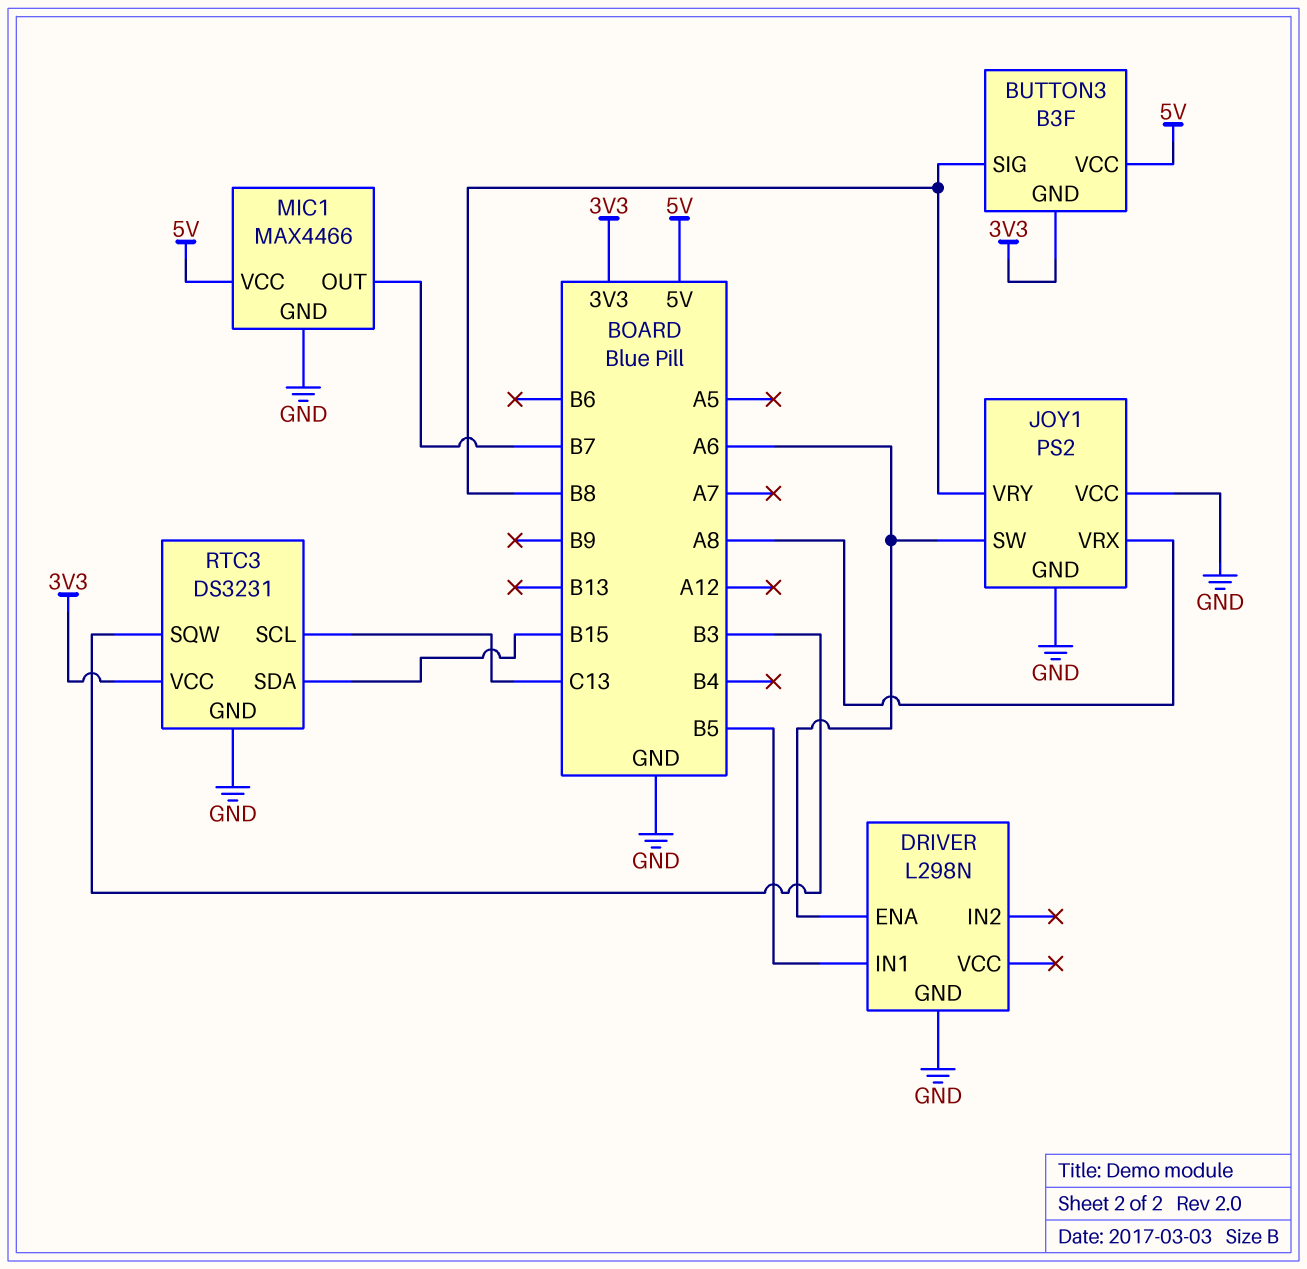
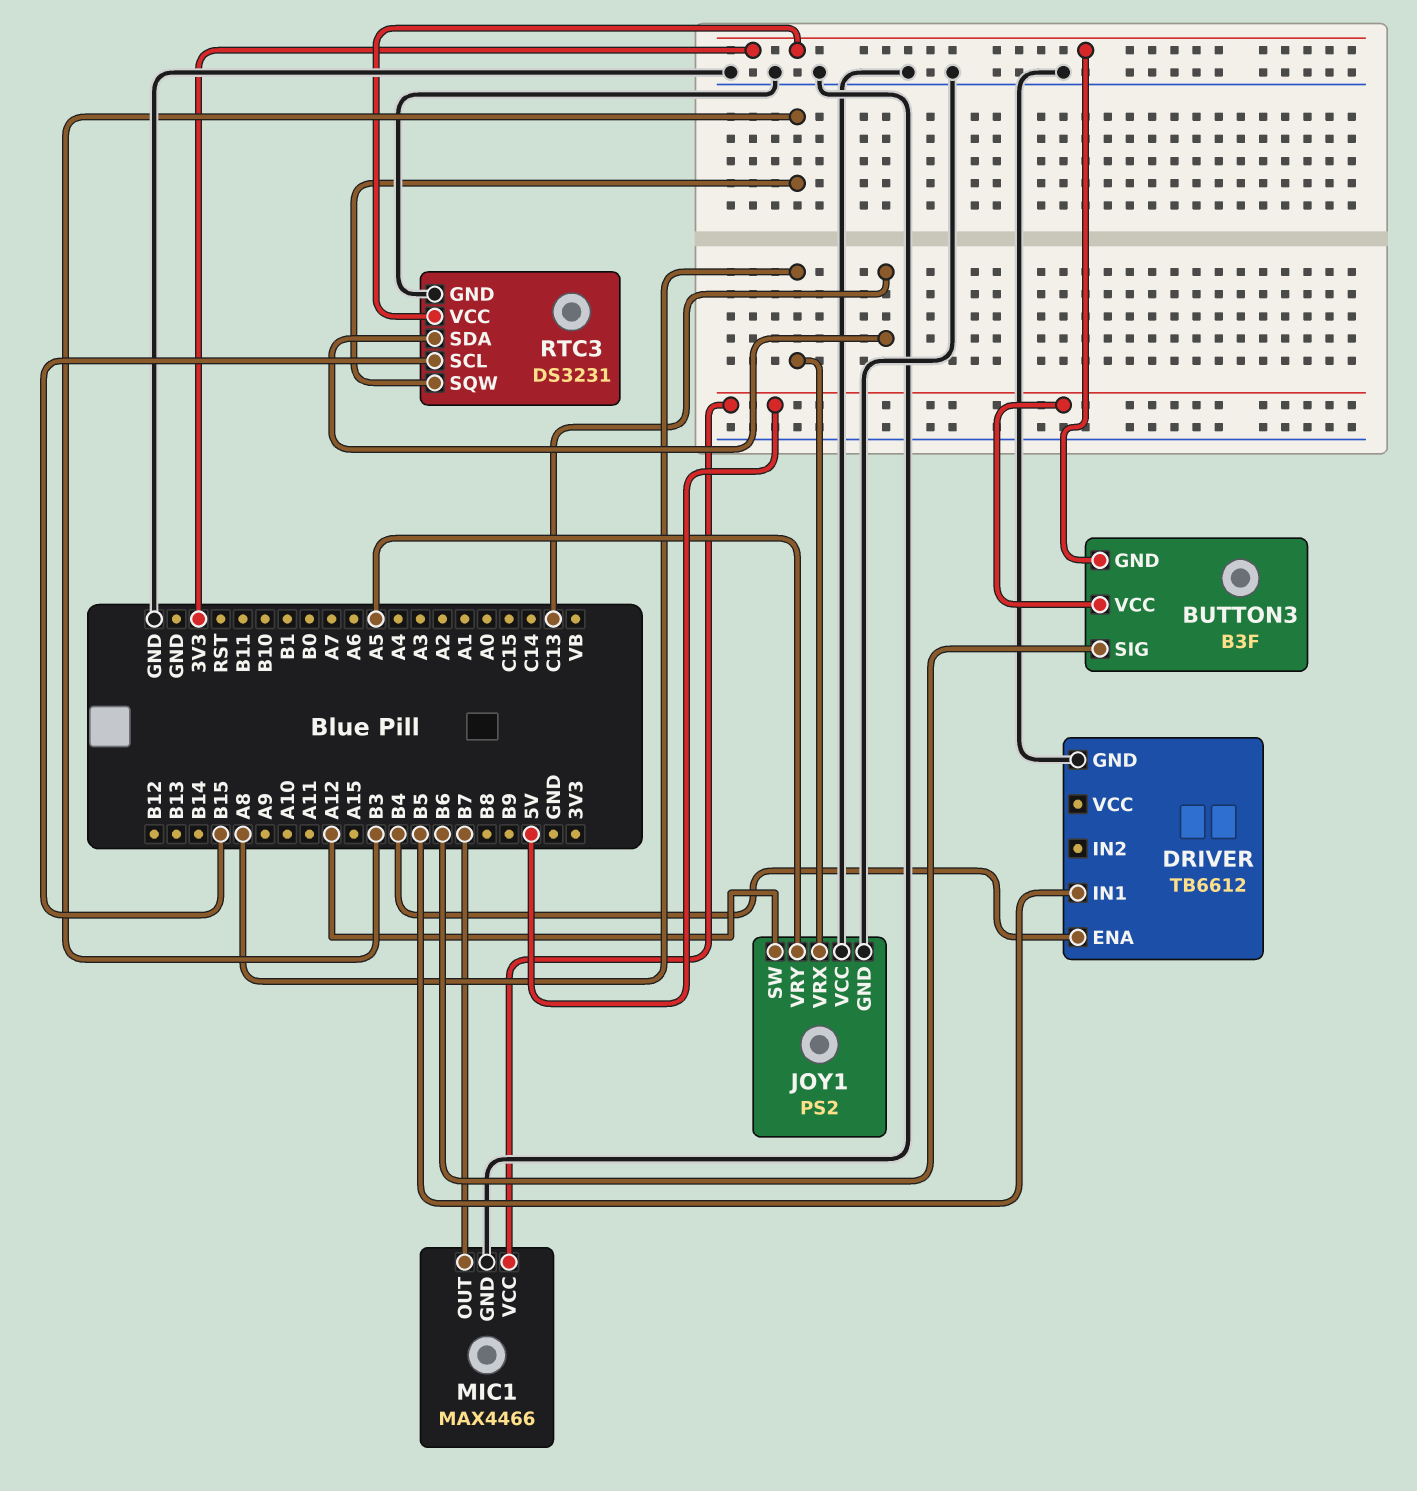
BUTTON3 pin SIG: B8 -> B6
DRIVER: L298N -> TB6612
DRIVER pin ENA: A6 -> B4
JOY1 pin SW: A6 -> A12
JOY1 pin VRY: B8 -> A5
RTC3 pin SCL: C13 -> B15
RTC3 pin SDA: B15 -> C13

